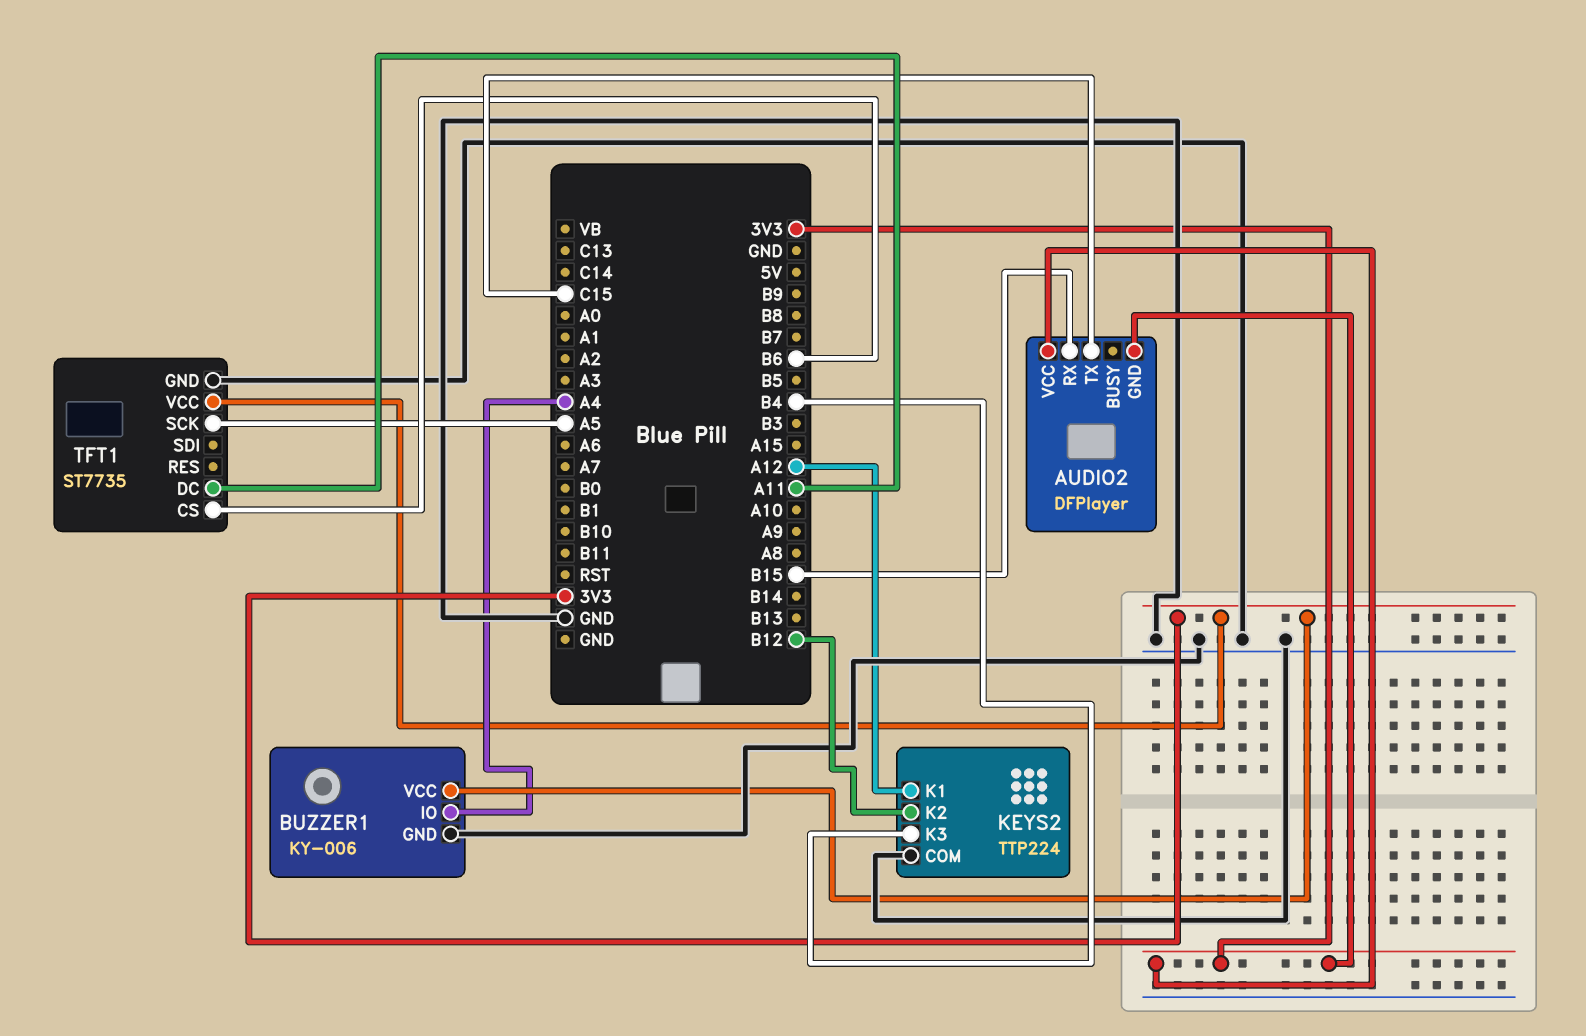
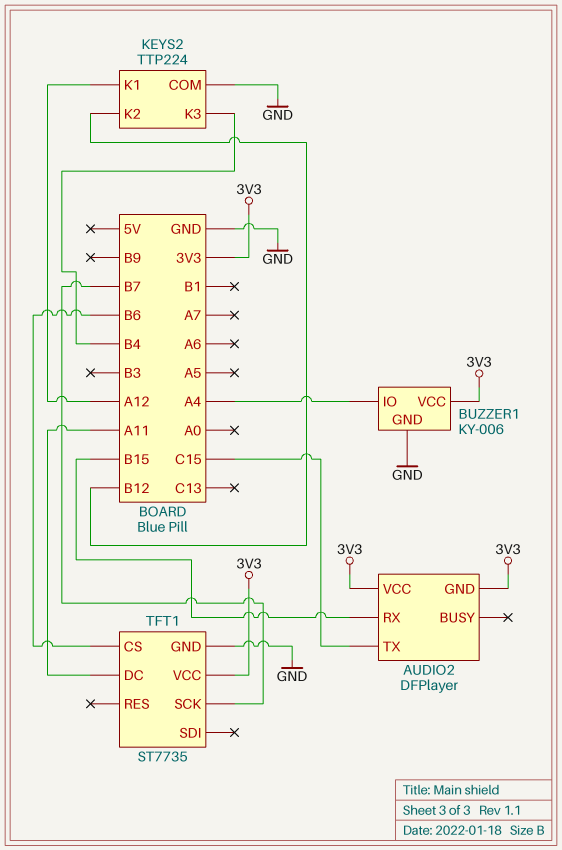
TFT1 pin SCK: A5 -> B7

